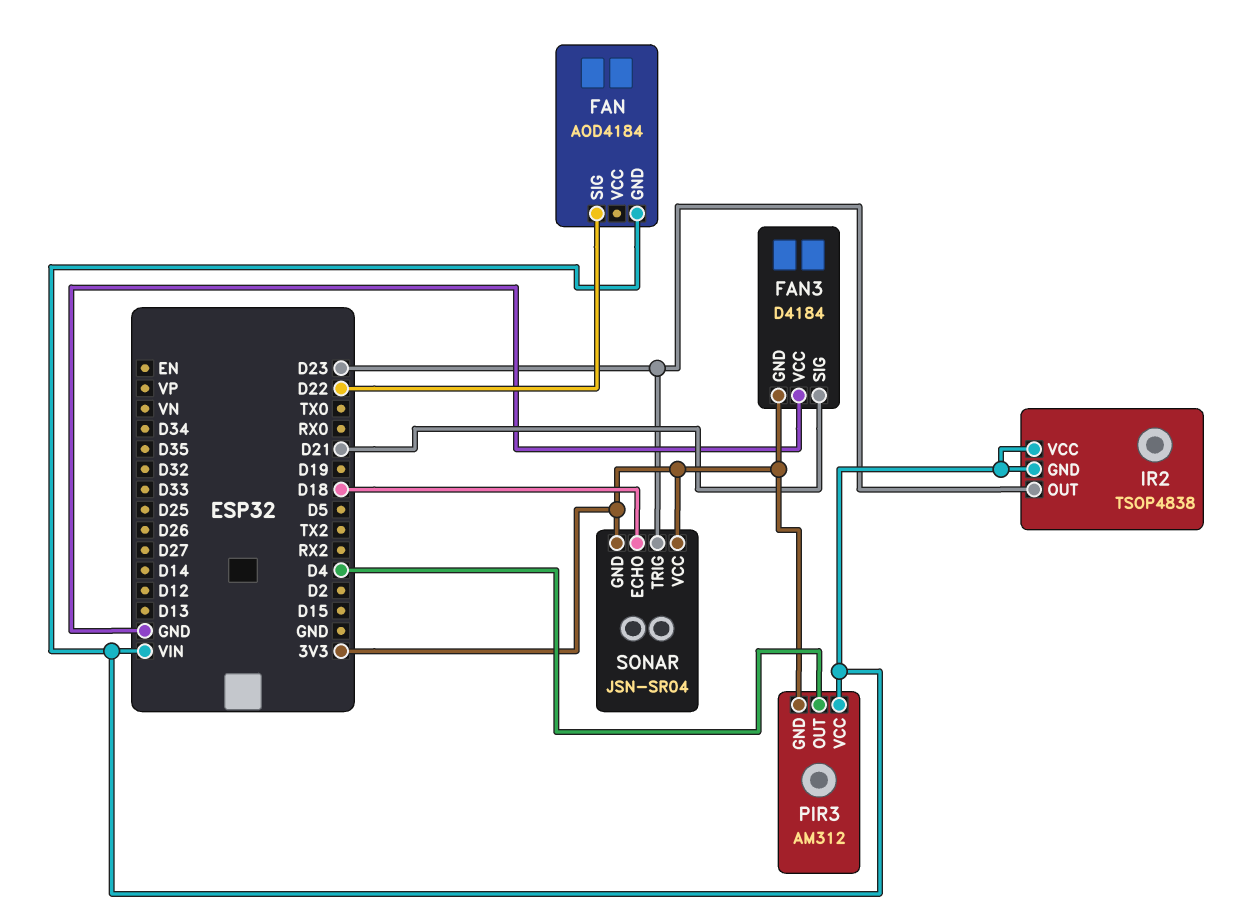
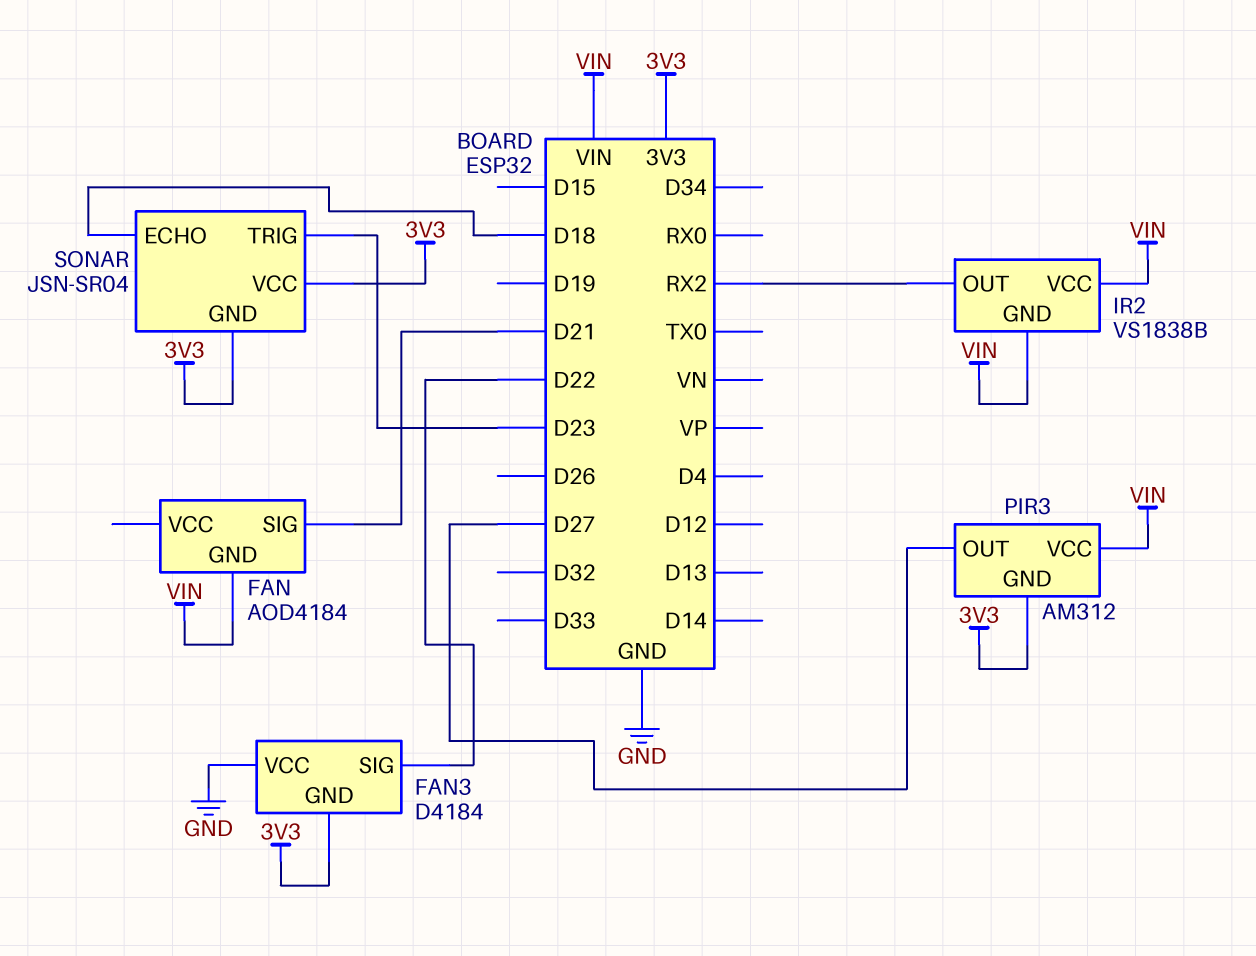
FAN pin SIG: D22 -> D21
FAN3 pin SIG: D21 -> D22
IR2: TSOP4838 -> VS1838B
IR2 pin OUT: D23 -> RX2
PIR3 pin OUT: D4 -> D27

